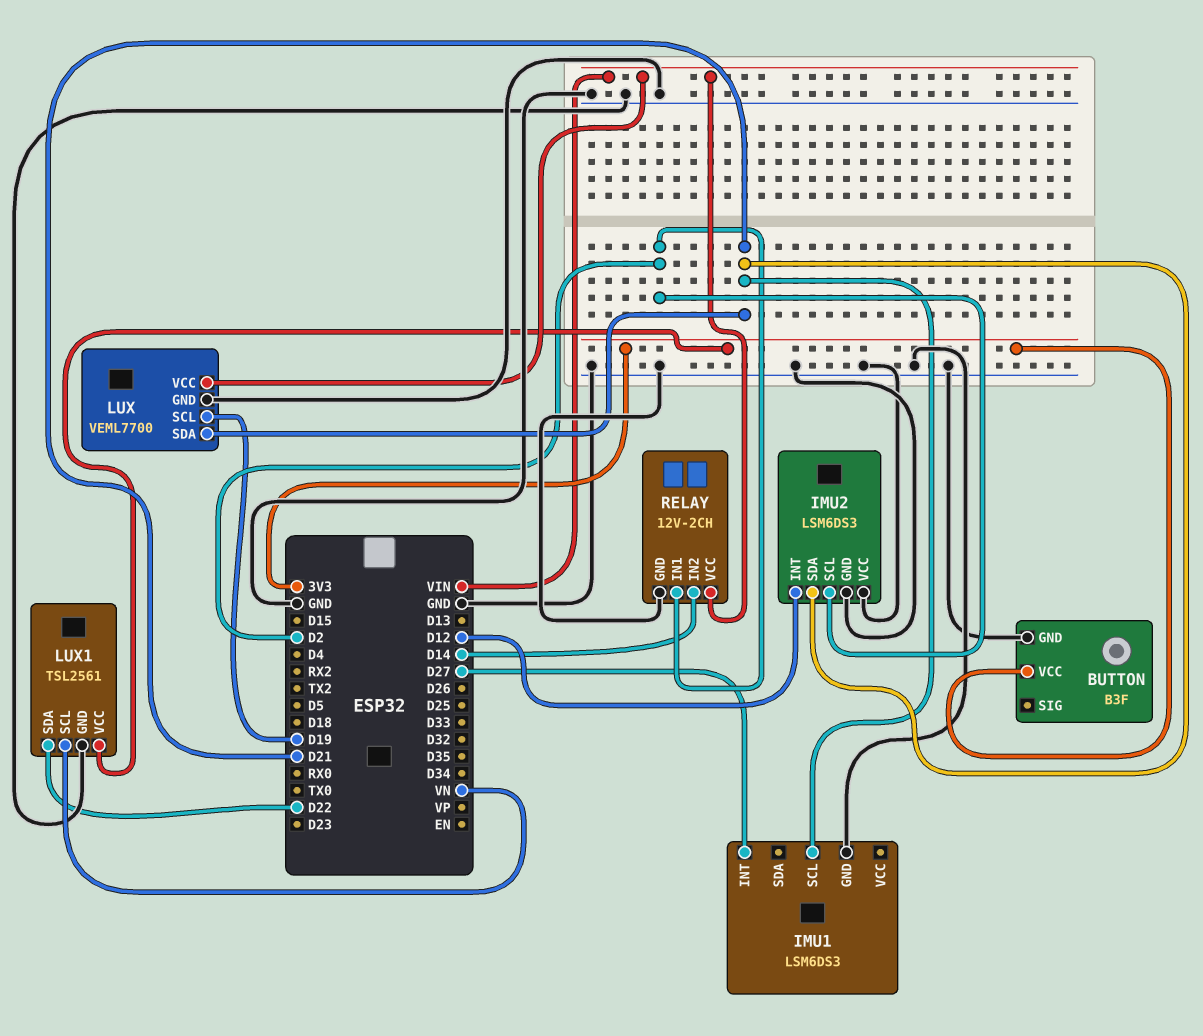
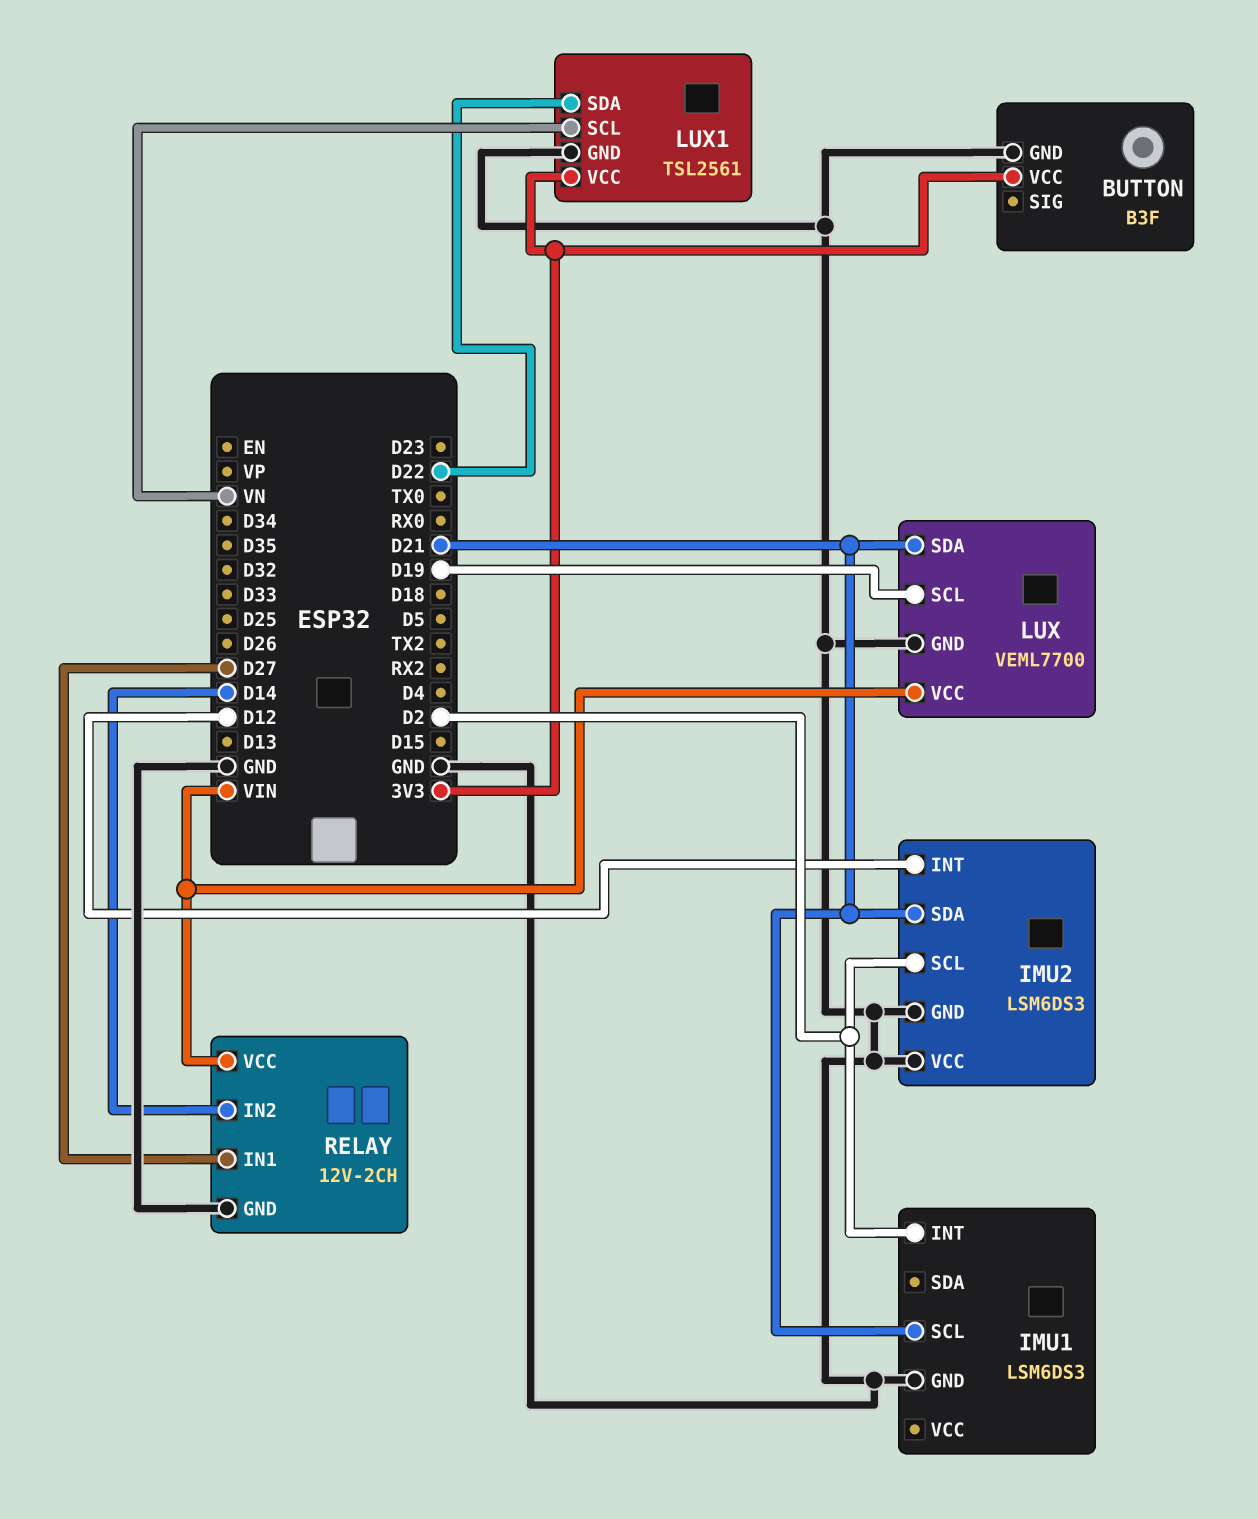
IMU1 pin INT: D27 -> D2
RELAY pin IN1: D2 -> D27

